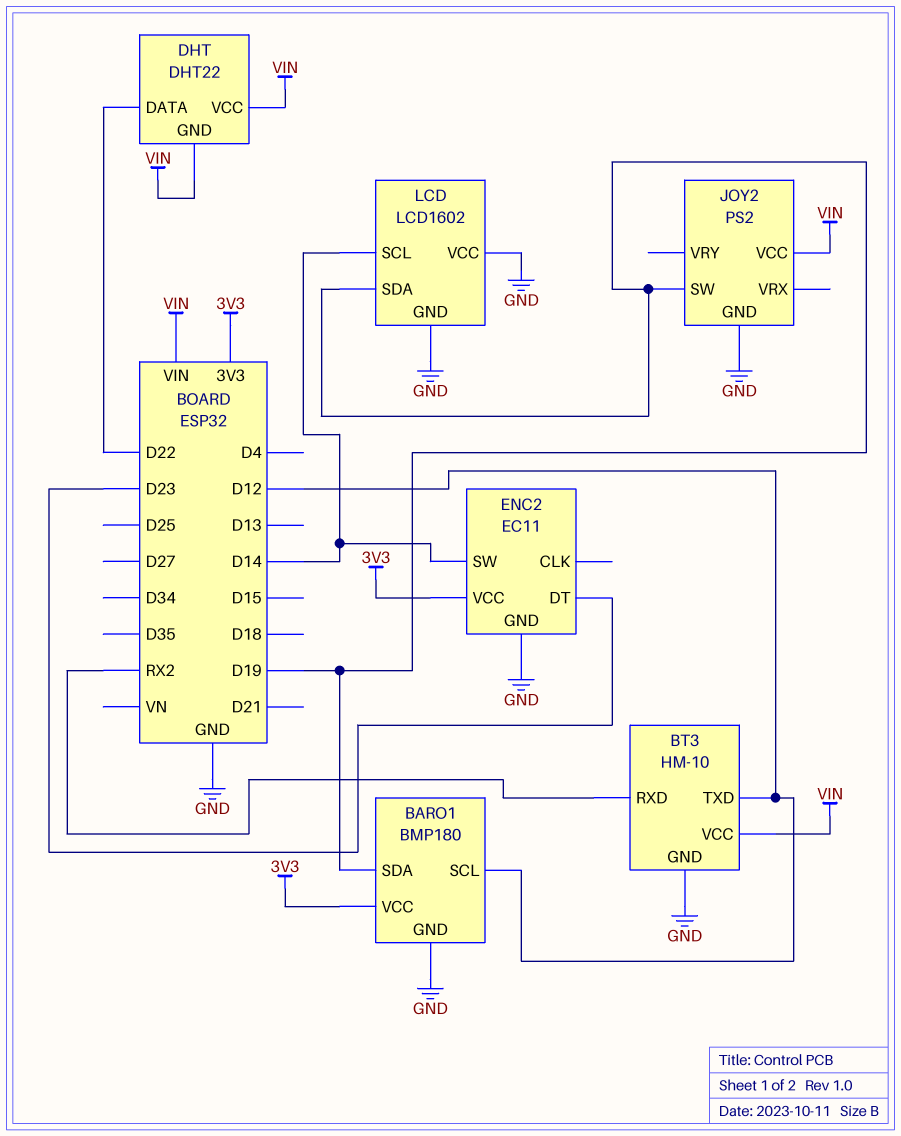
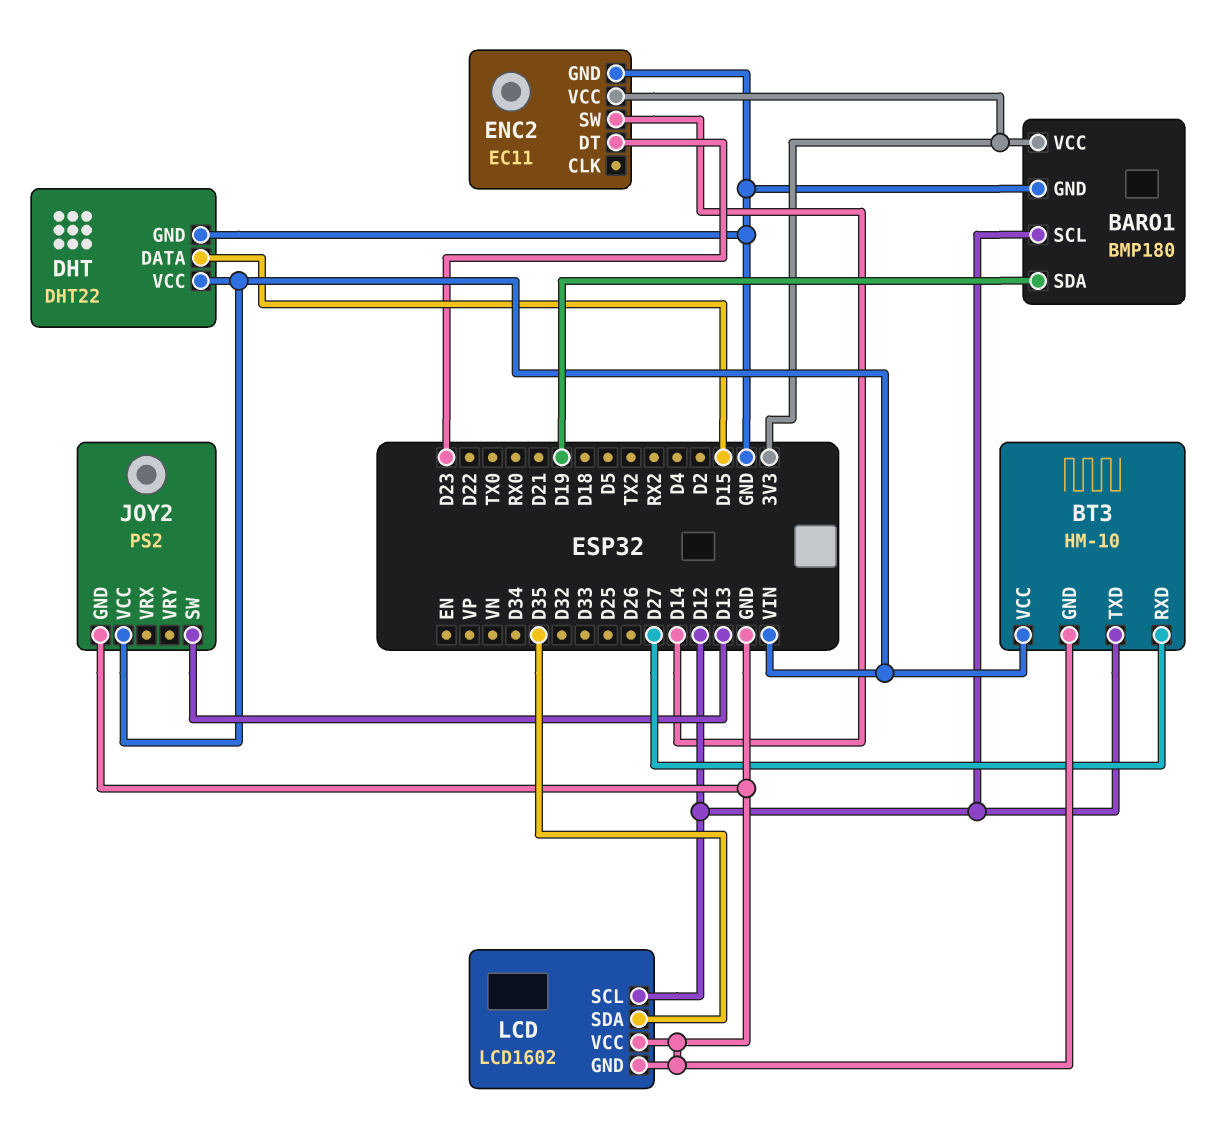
BT3 pin RXD: RX2 -> D27
DHT pin DATA: D22 -> D15
DHT pin GND: VIN -> GND
JOY2 pin SW: D19 -> D13
LCD pin SCL: D14 -> D12
LCD pin SDA: D19 -> D35

